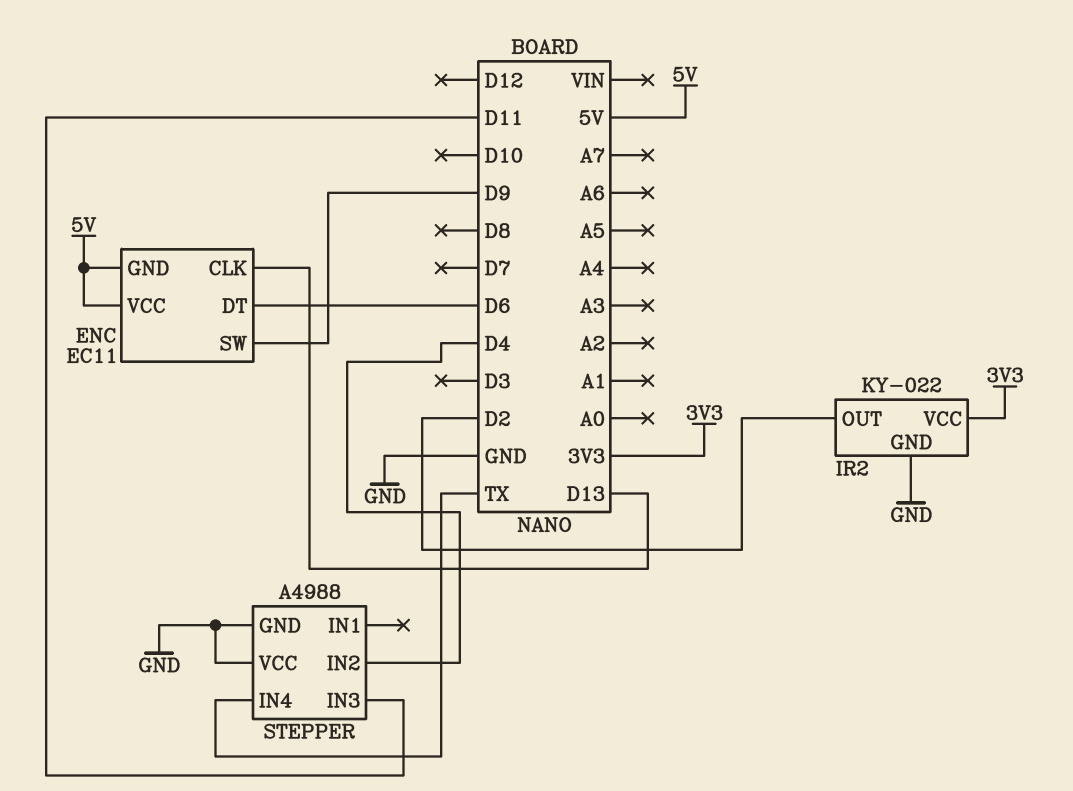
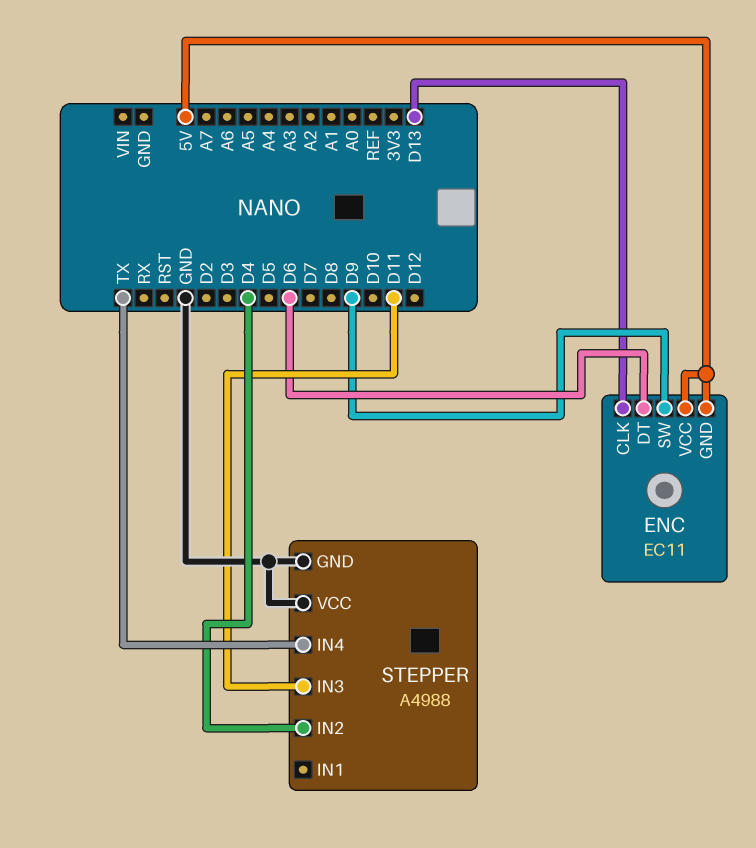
IR2: KY-022 -> none
IR2 pin GND: GND -> none
IR2 pin OUT: D2 -> none
IR2 pin VCC: 3V3 -> none

